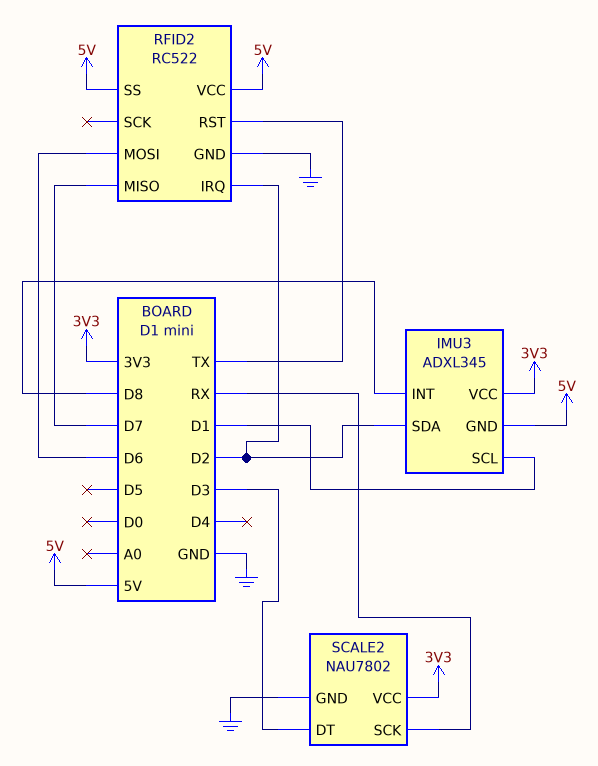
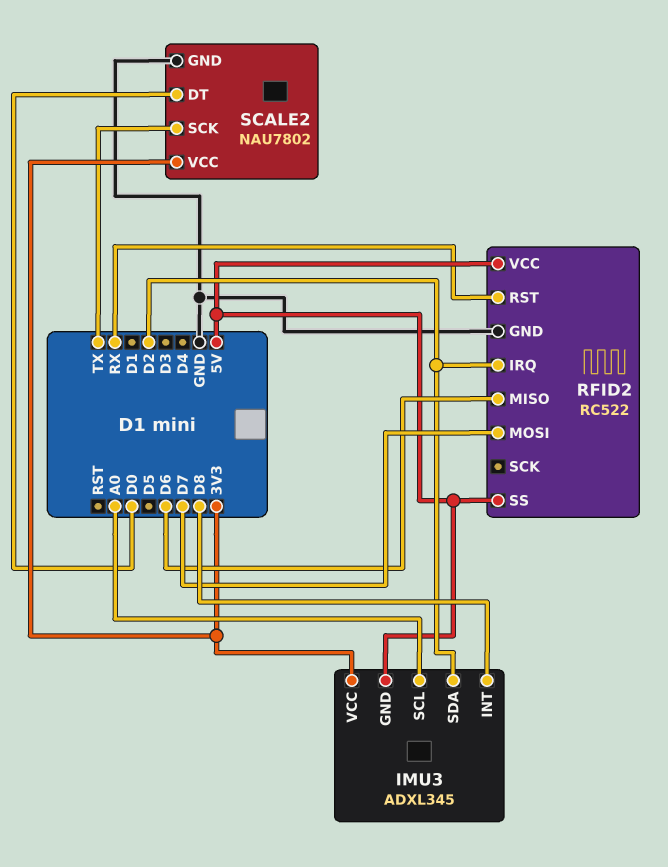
IMU3 pin SCL: D1 -> A0
RFID2 pin MISO: D7 -> D6
RFID2 pin MOSI: D6 -> D7
RFID2 pin RST: TX -> RX
SCALE2 pin DT: D3 -> D0
SCALE2 pin SCK: RX -> TX

